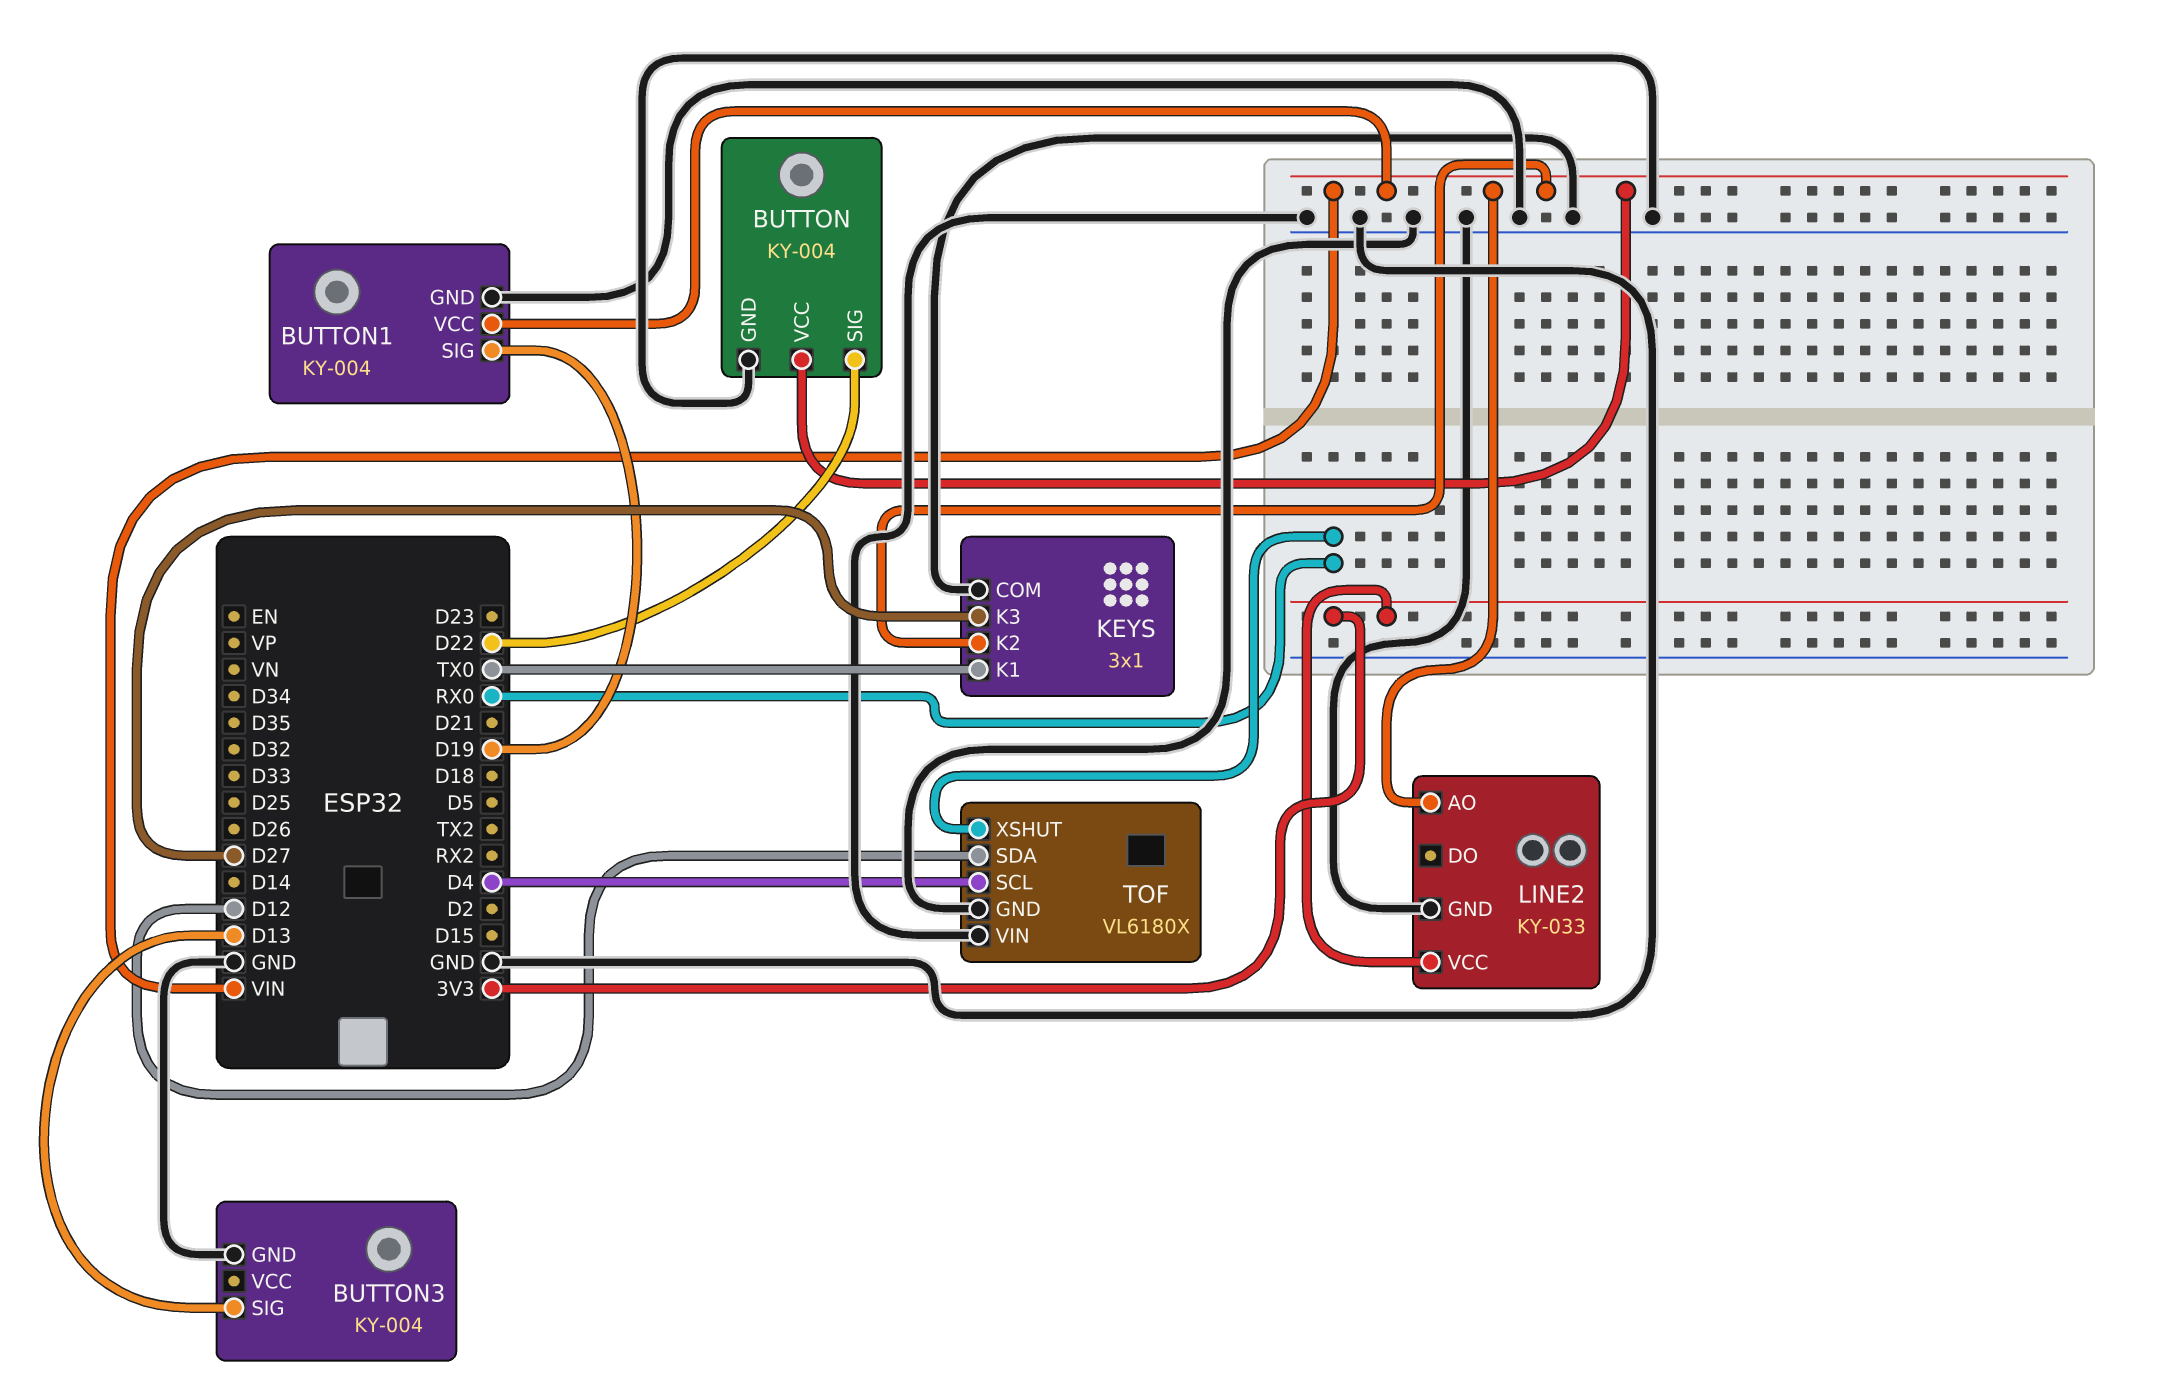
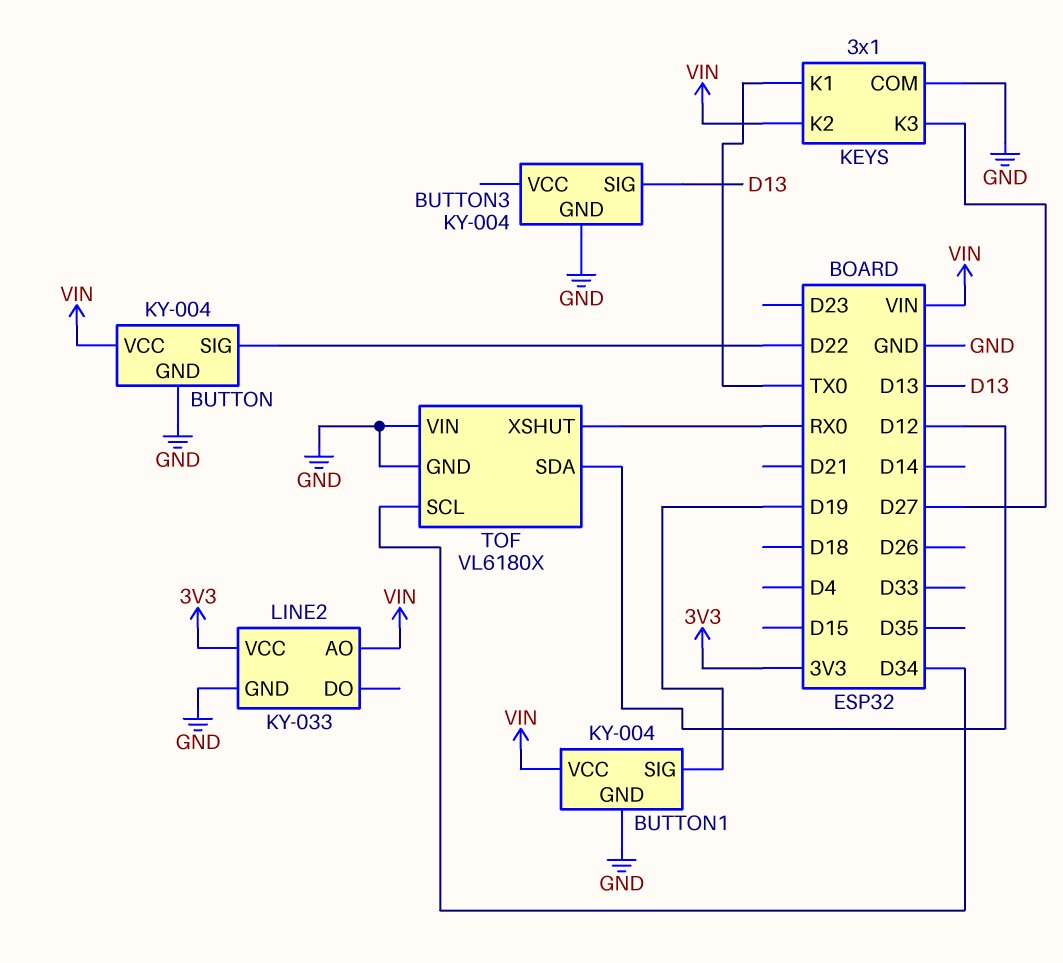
TOF pin SCL: D4 -> D34

